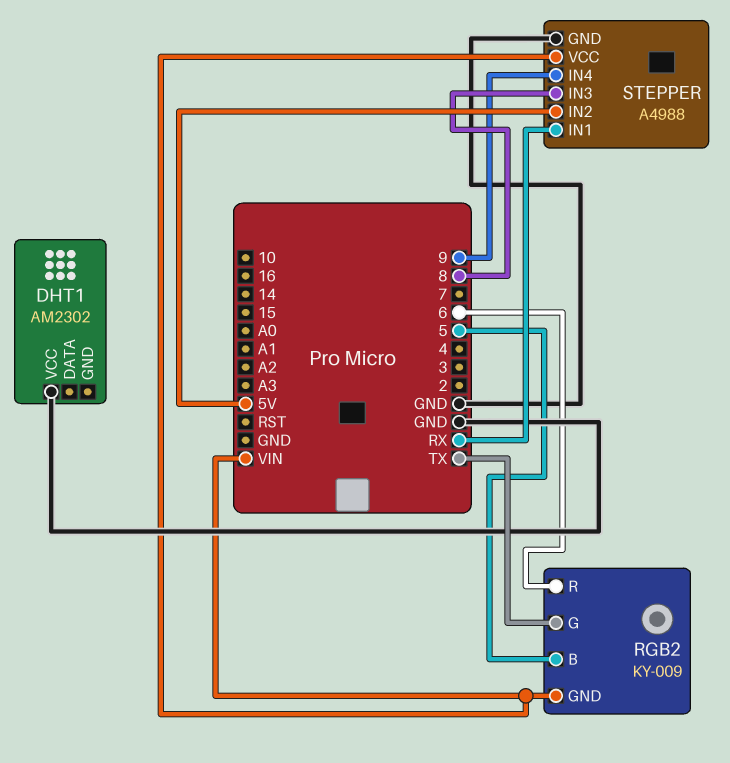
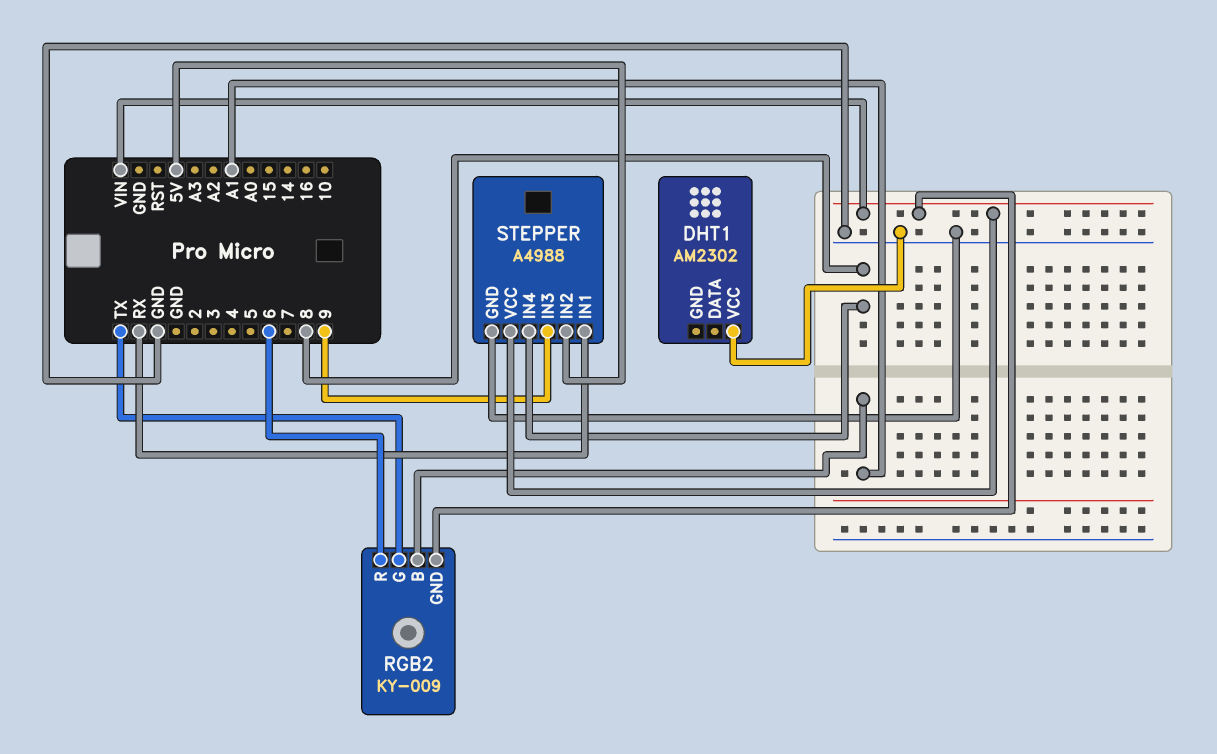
RGB2 pin B: 5 -> A1
STEPPER pin IN3: 8 -> 9
STEPPER pin IN4: 9 -> 8

